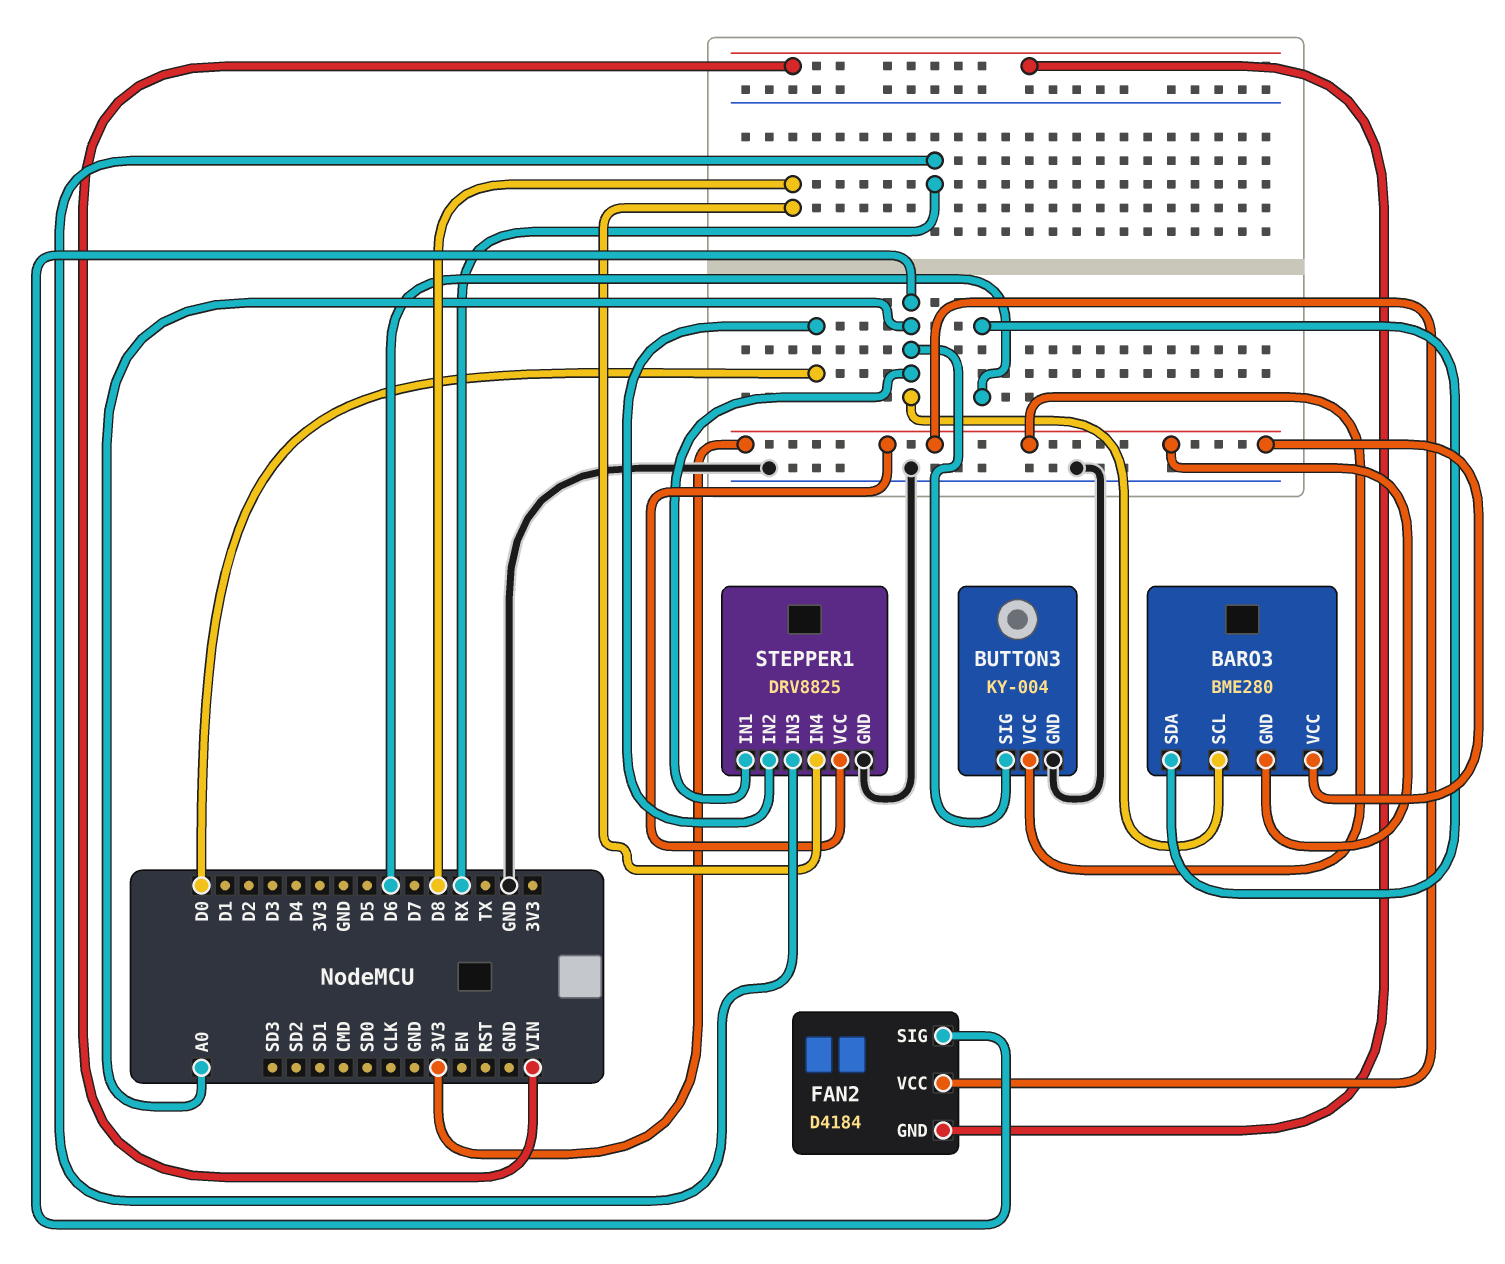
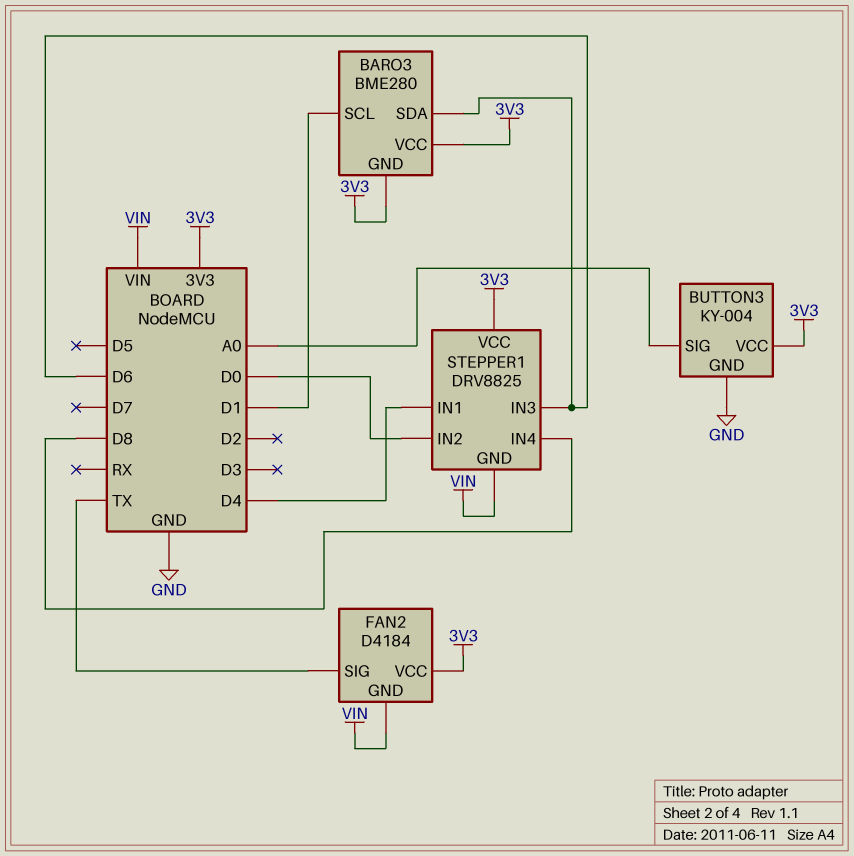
BARO3 pin SCL: A0 -> D1
FAN2 pin SIG: A0 -> TX
STEPPER1 pin GND: GND -> VIN
STEPPER1 pin IN1: A0 -> D4
STEPPER1 pin IN3: RX -> D6

